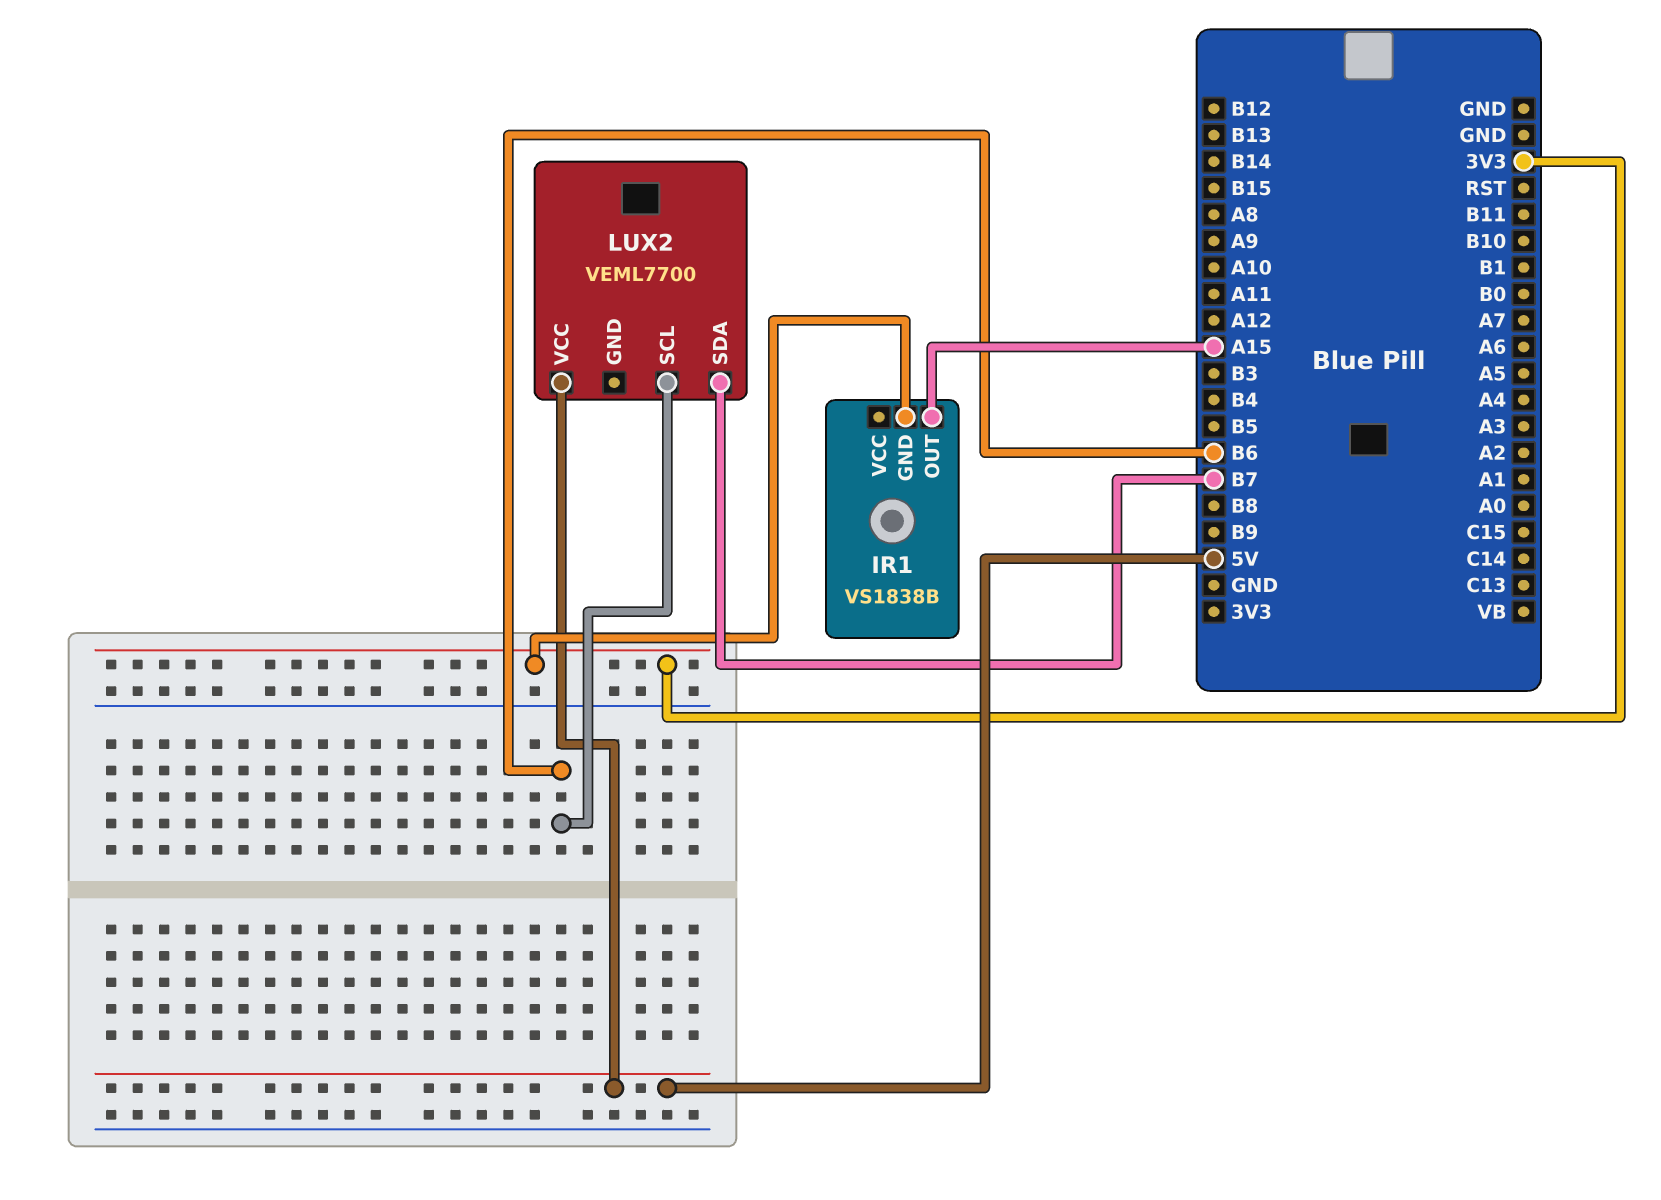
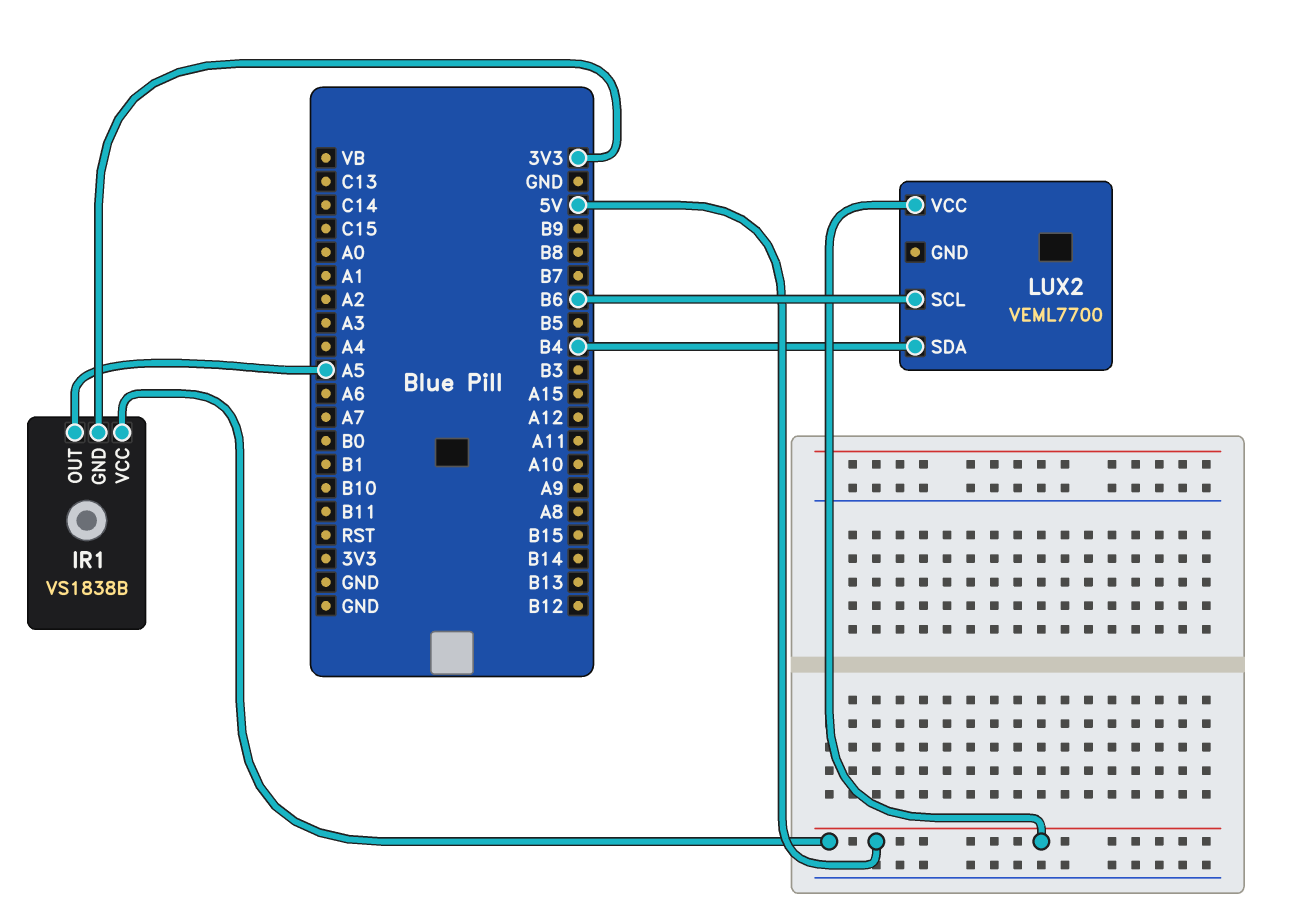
IR1 pin OUT: A15 -> A5
IR1 pin VCC: none -> 5V
LUX2 pin SDA: B7 -> B4

